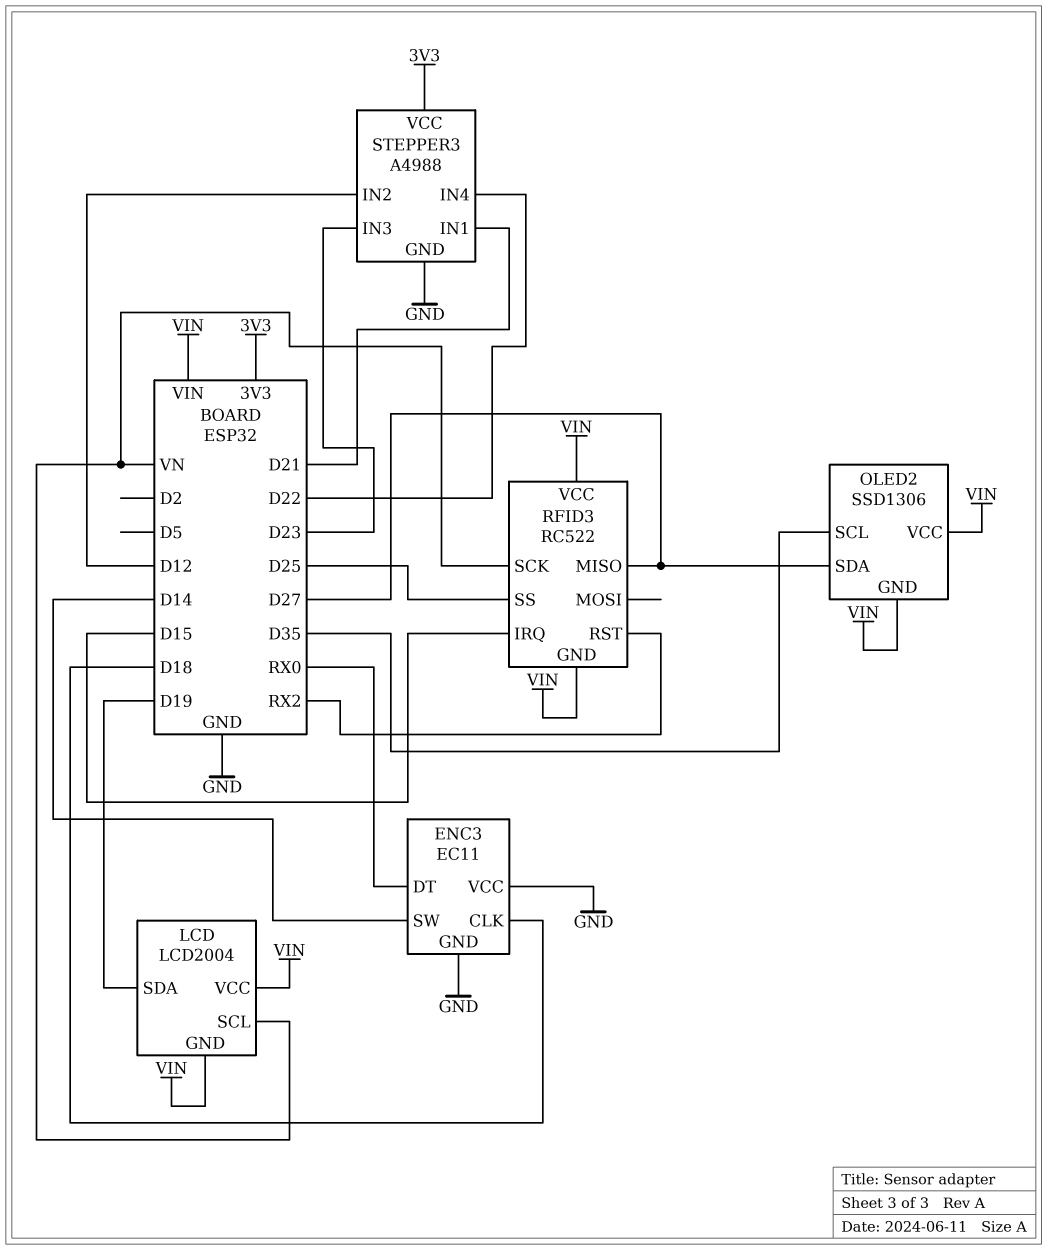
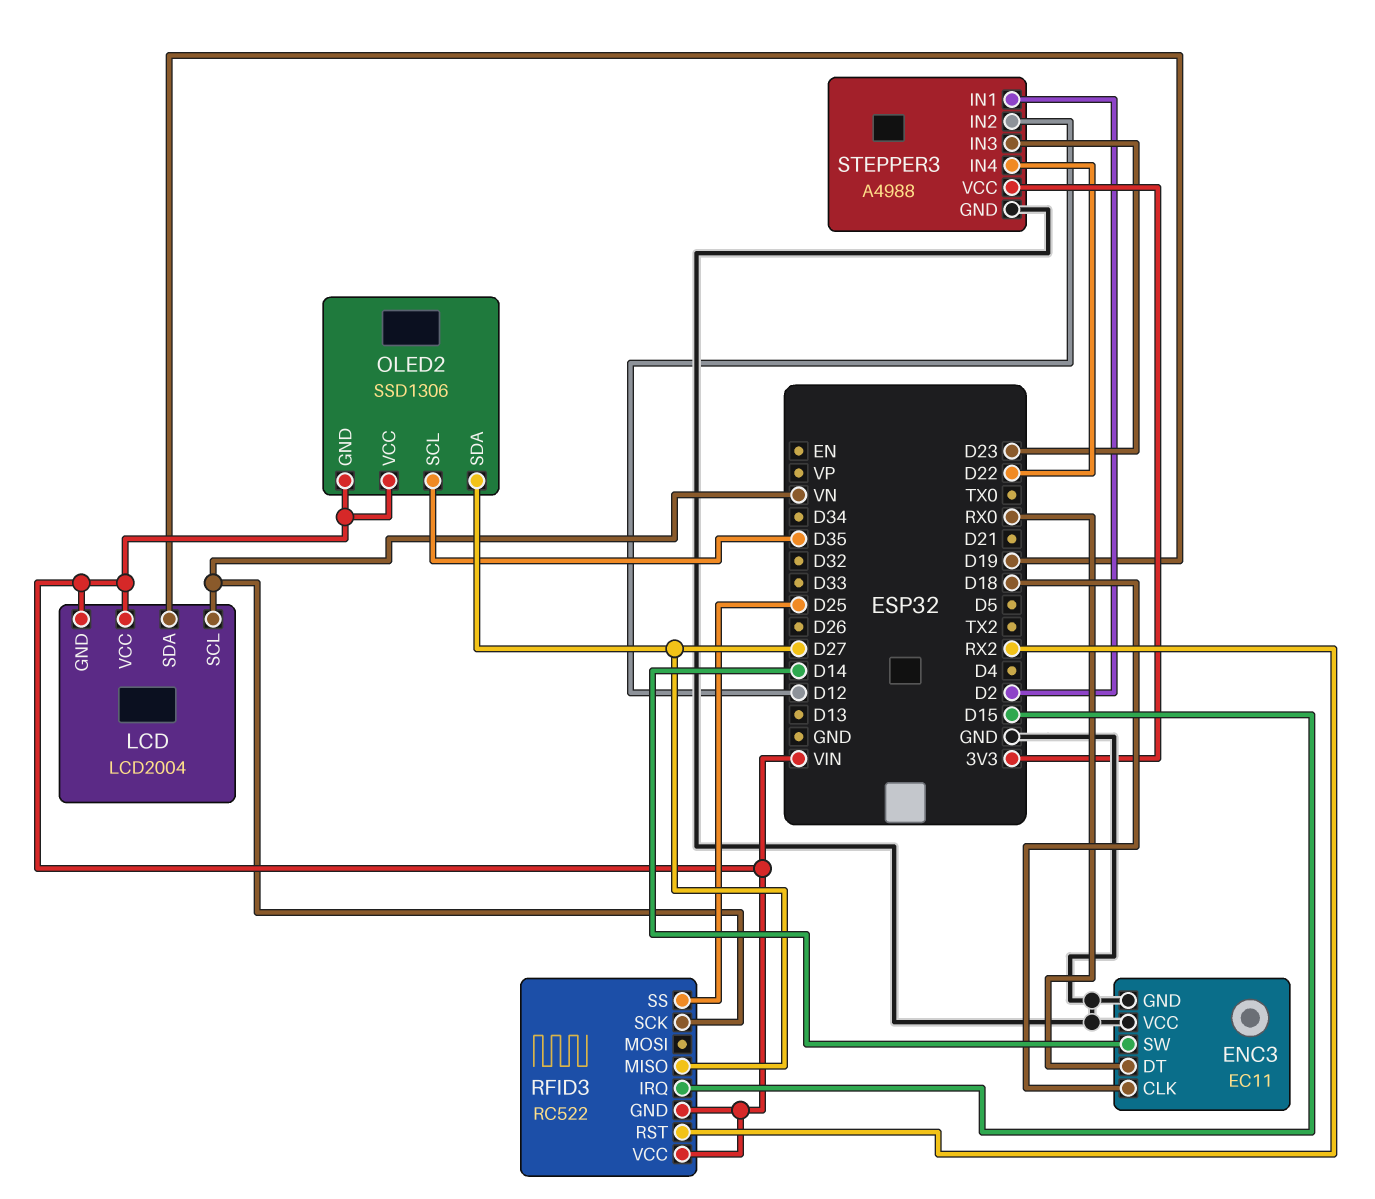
STEPPER3 pin IN1: D21 -> D2

